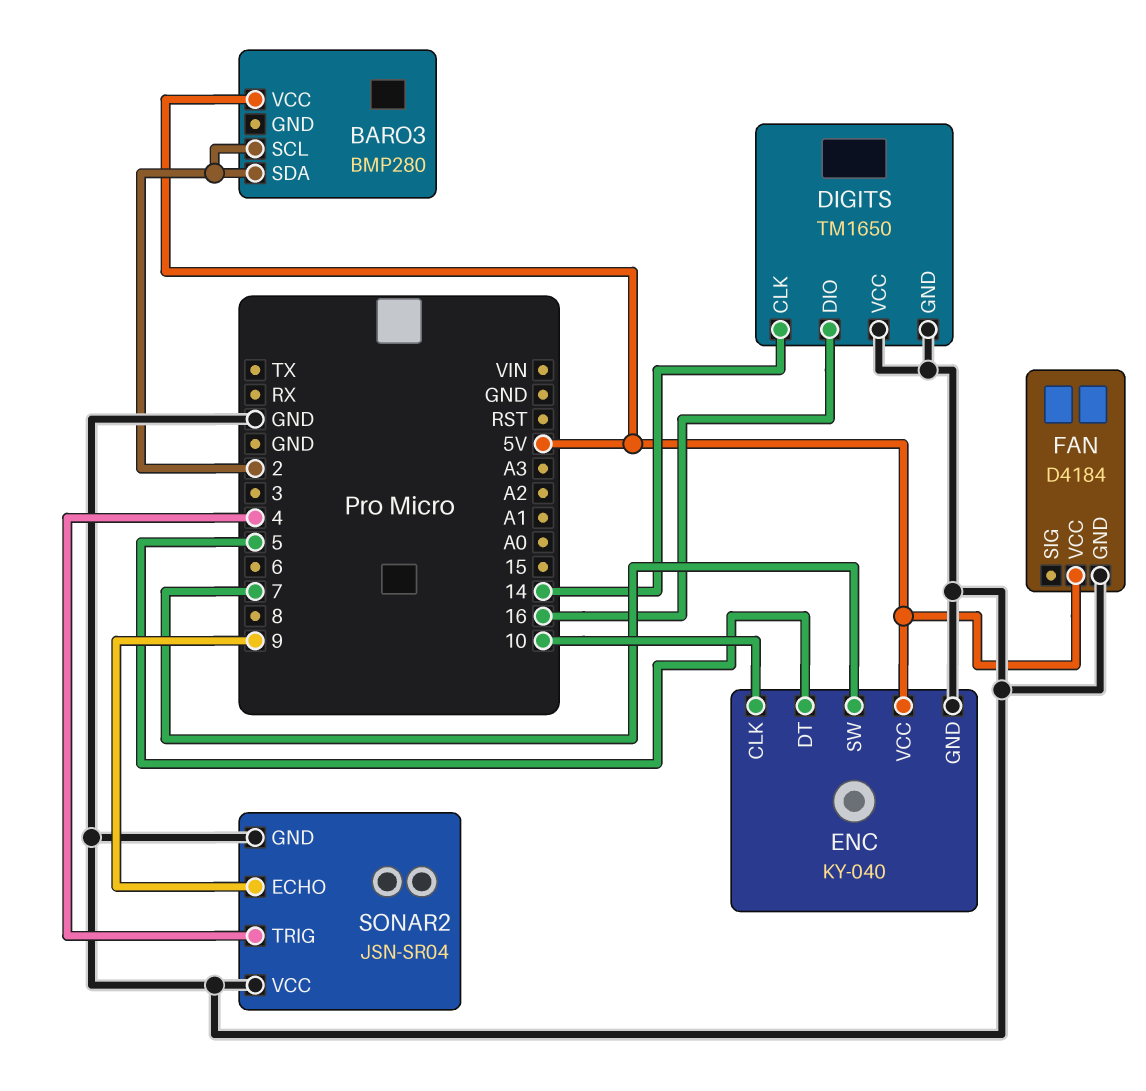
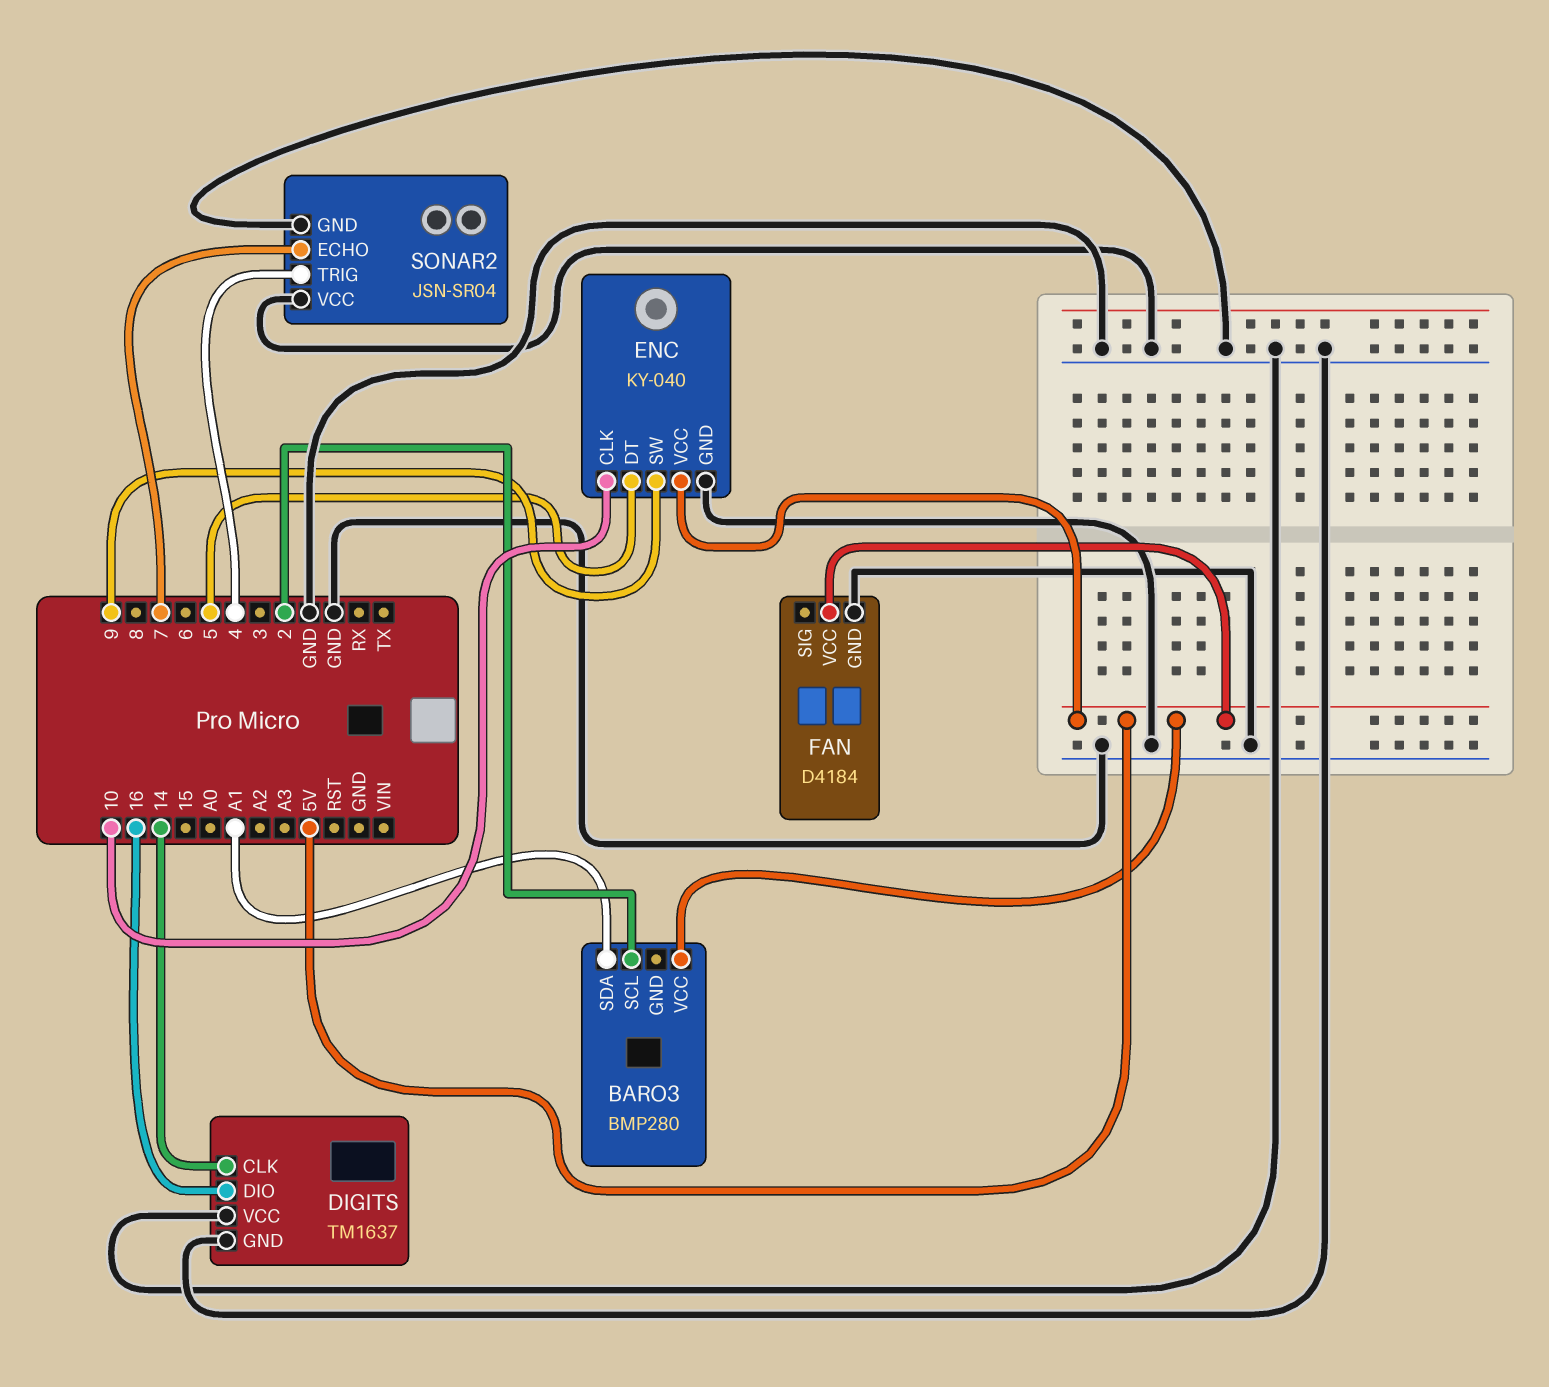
BARO3 pin SDA: 2 -> A1
DIGITS: TM1650 -> TM1637
ENC pin SW: 7 -> 9
SONAR2 pin ECHO: 9 -> 7

